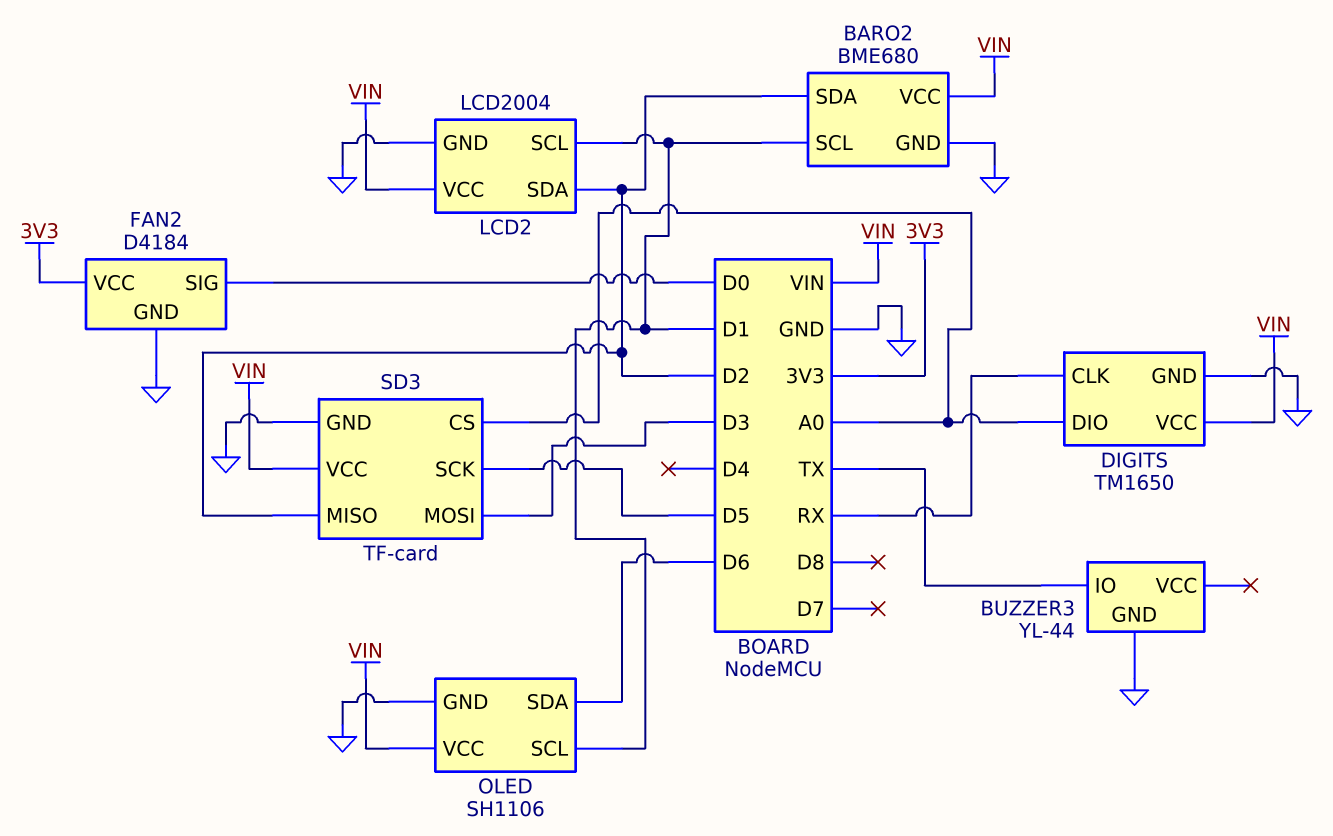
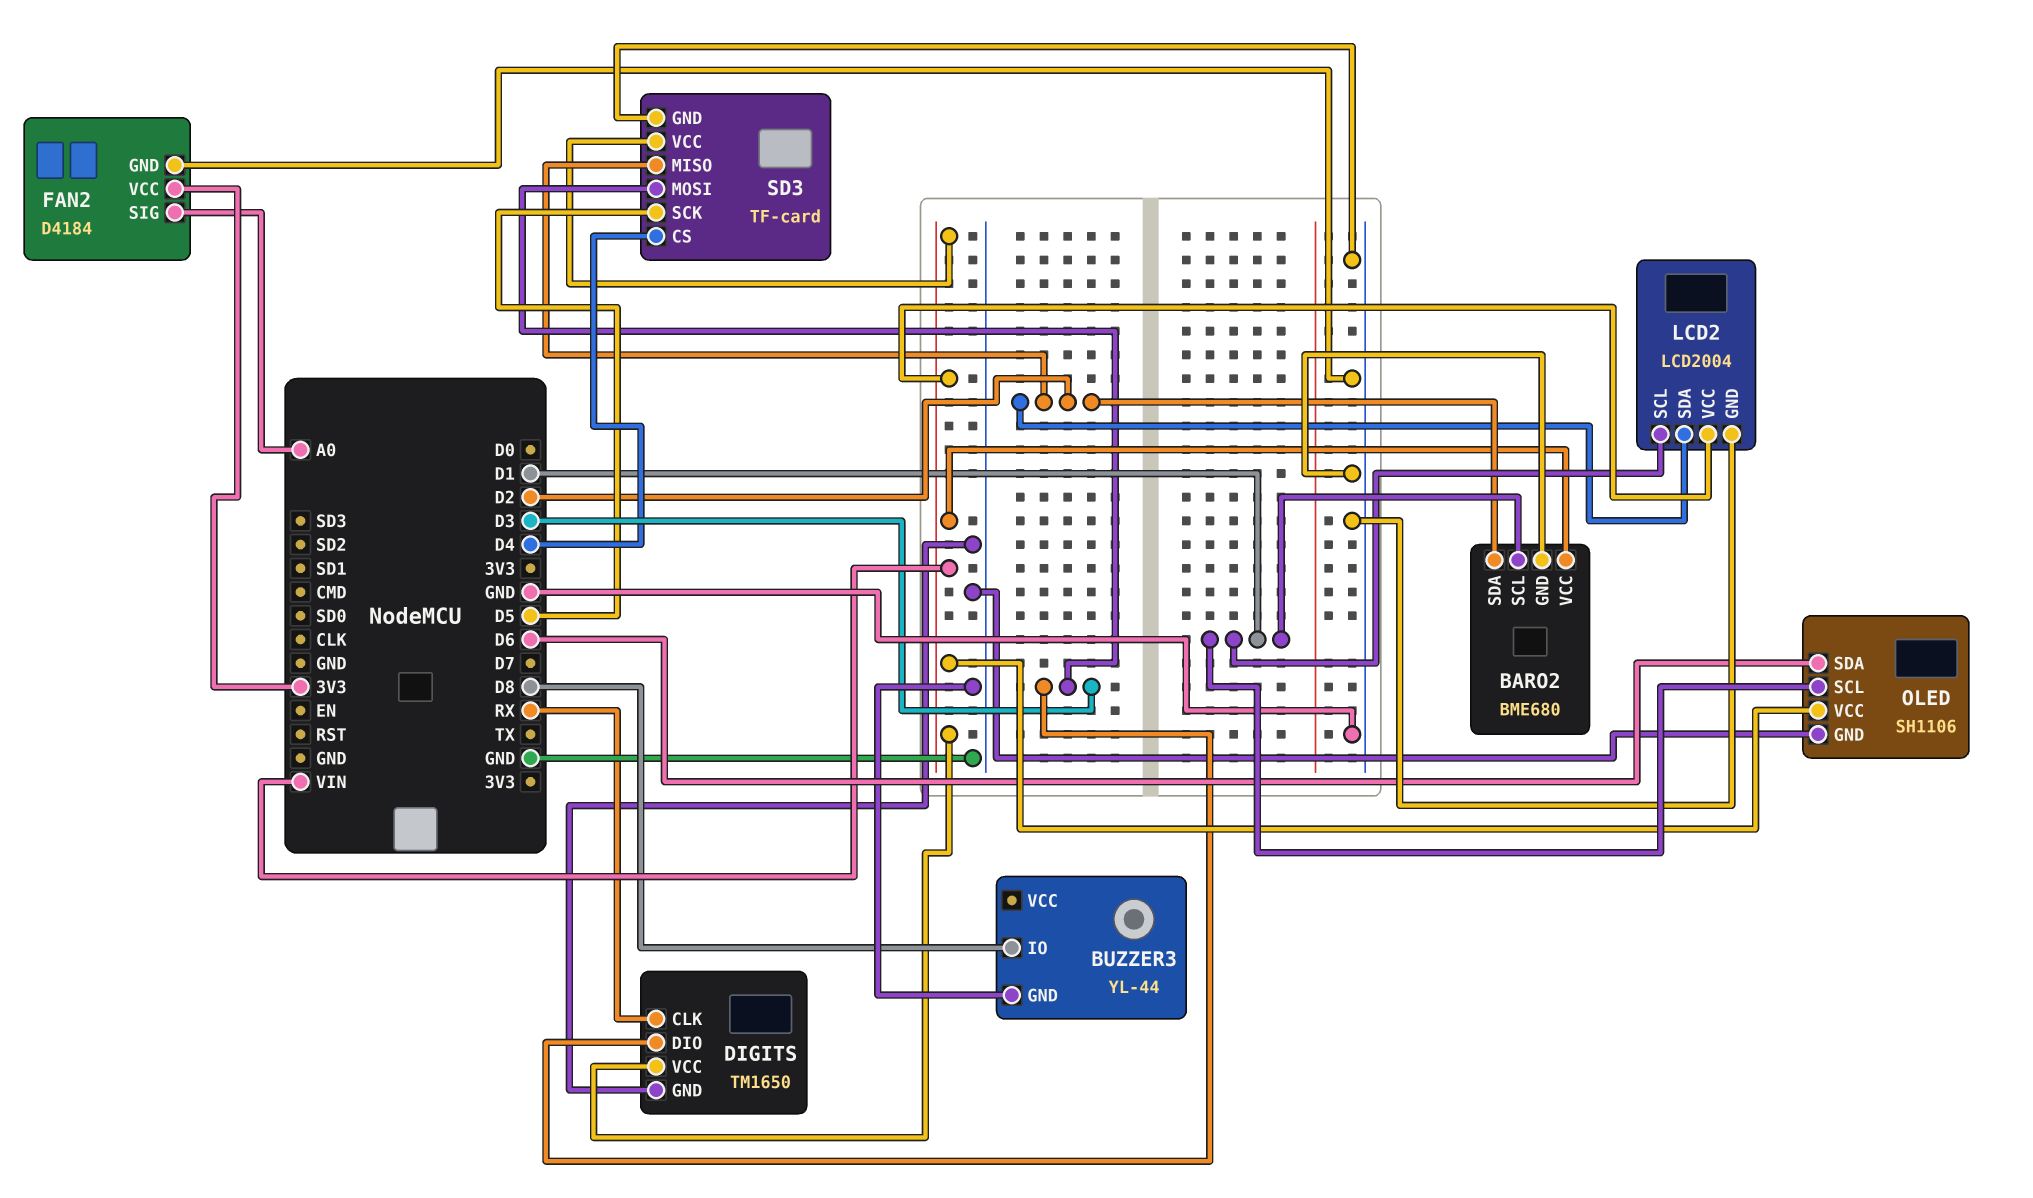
BUZZER3 pin IO: TX -> D8
DIGITS pin DIO: A0 -> D3
FAN2 pin SIG: D0 -> A0
SD3 pin CS: A0 -> D4

